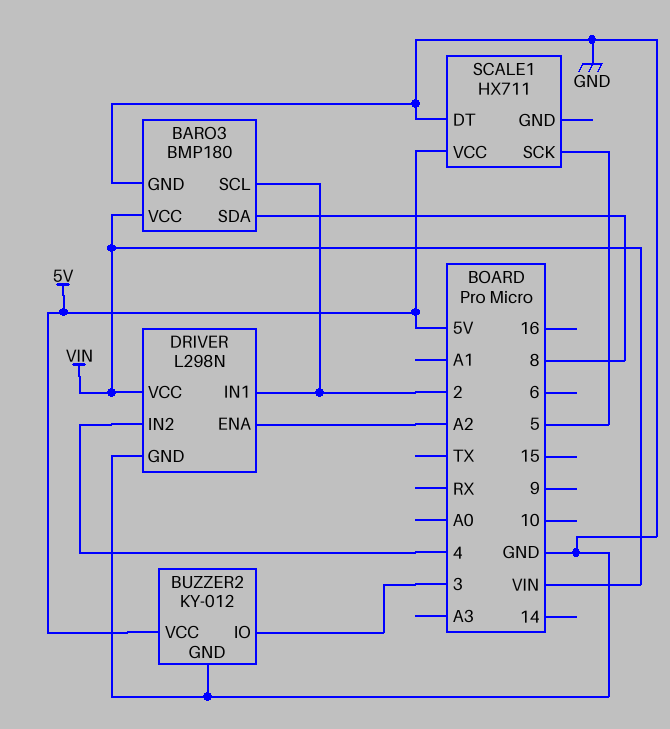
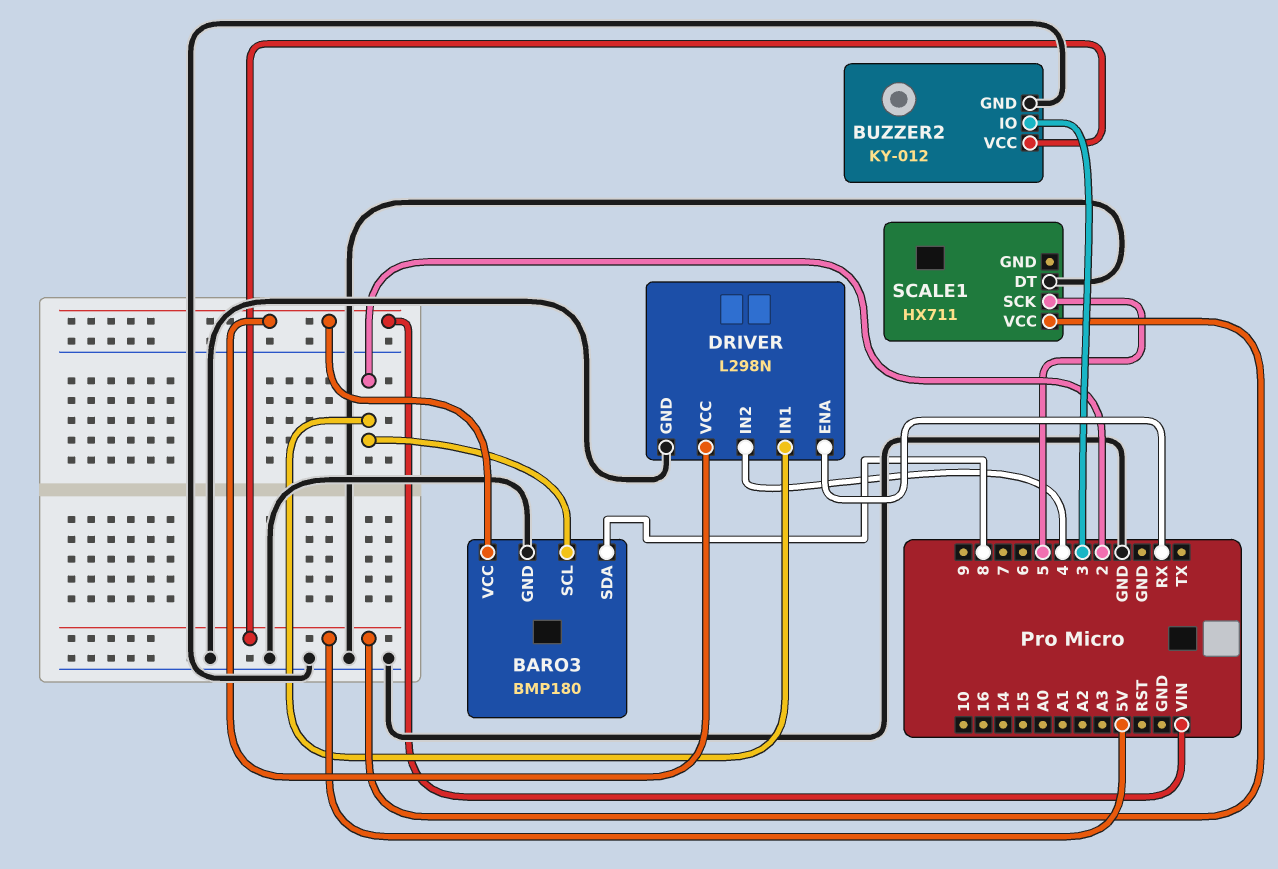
DRIVER pin ENA: A2 -> RX

